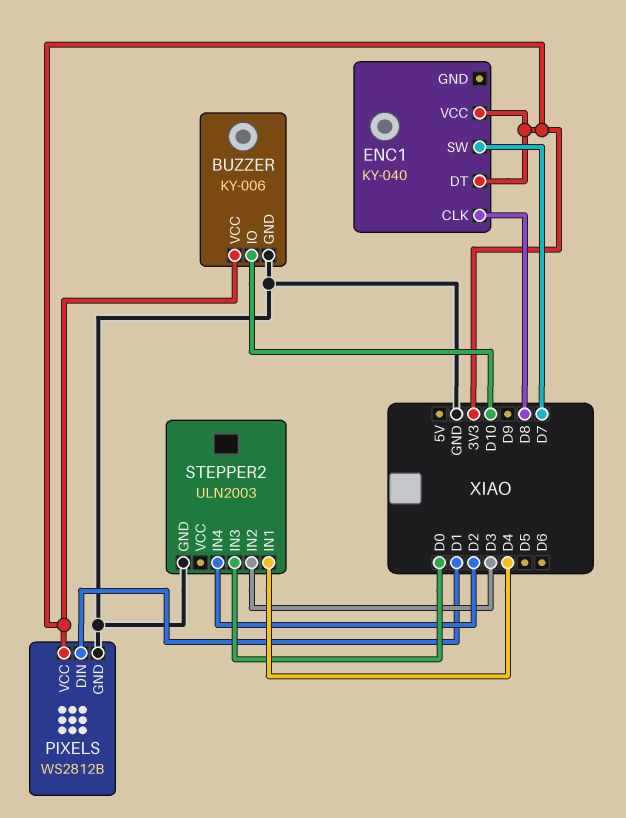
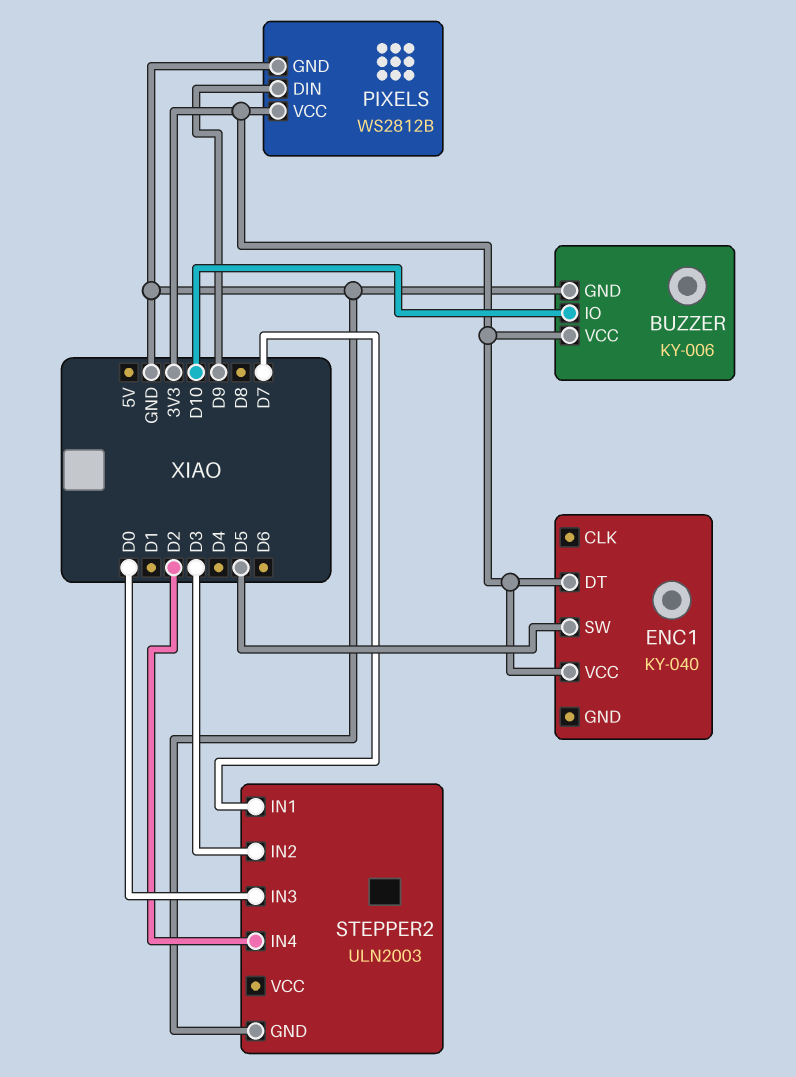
ENC1 pin CLK: D8 -> none
ENC1 pin SW: D7 -> D5
PIXELS pin DIN: D1 -> D9
STEPPER2 pin IN1: D4 -> D7

